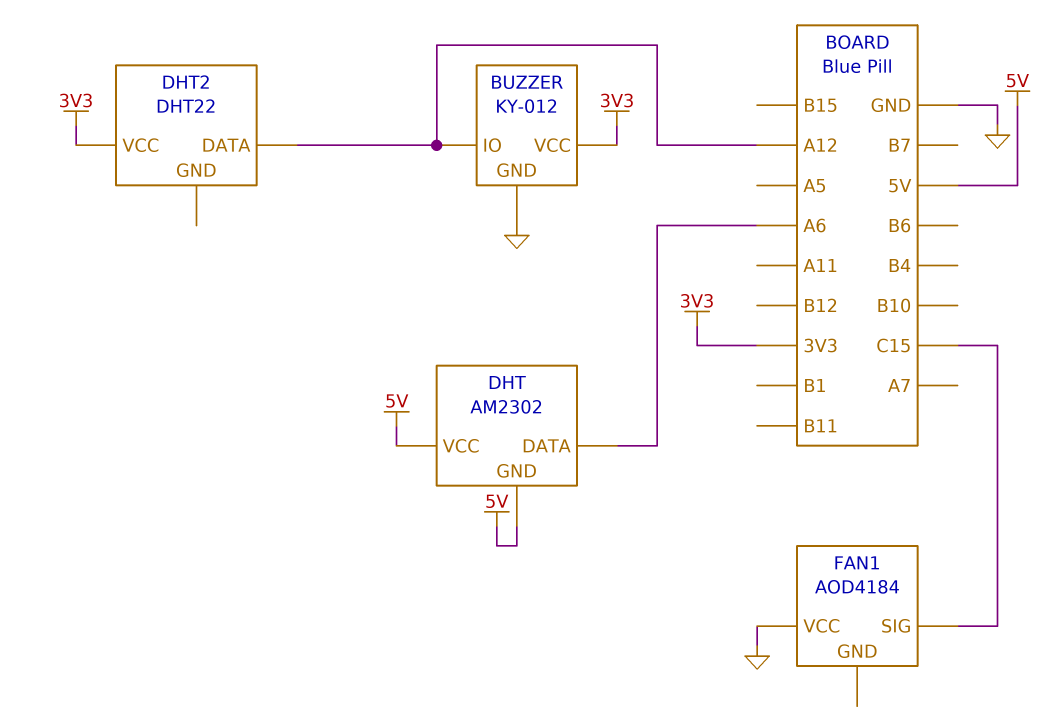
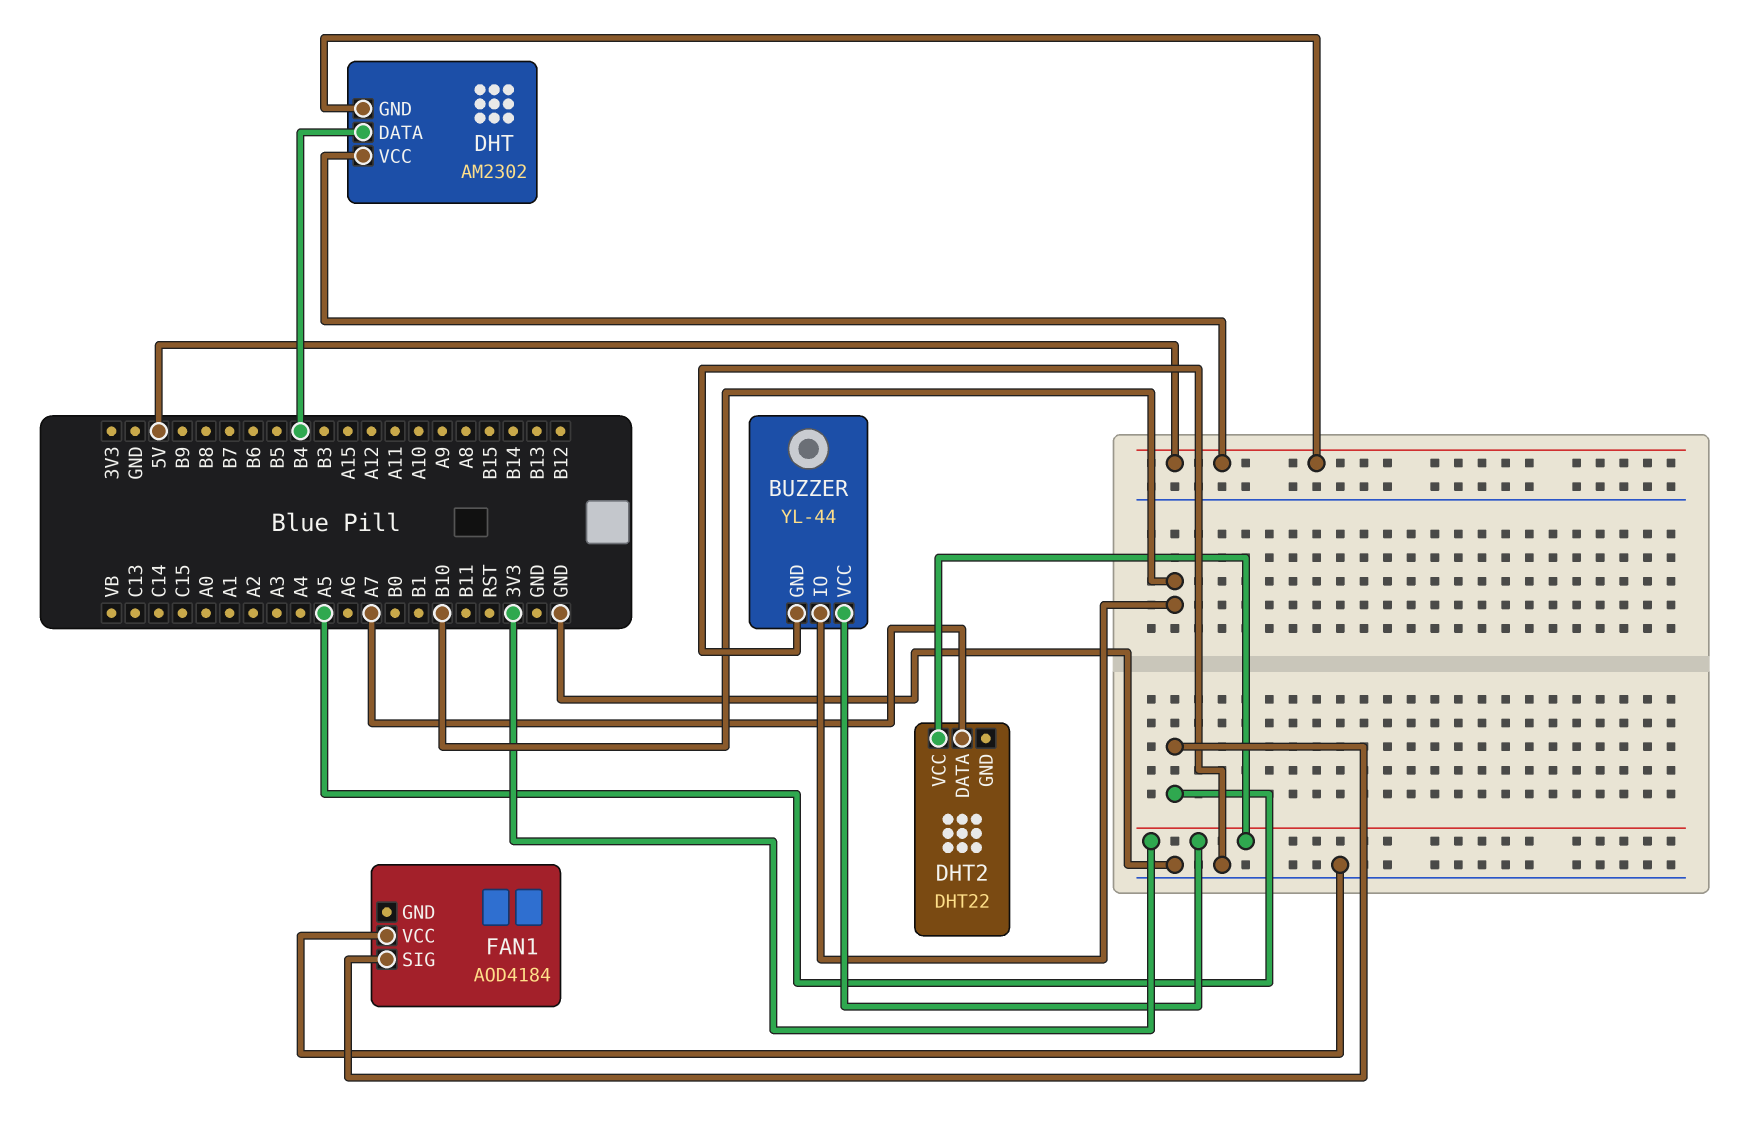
BUZZER: KY-012 -> YL-44
BUZZER pin IO: A12 -> B10
DHT pin DATA: A6 -> B4
DHT2 pin DATA: A12 -> A7
FAN1 pin SIG: C15 -> A5

